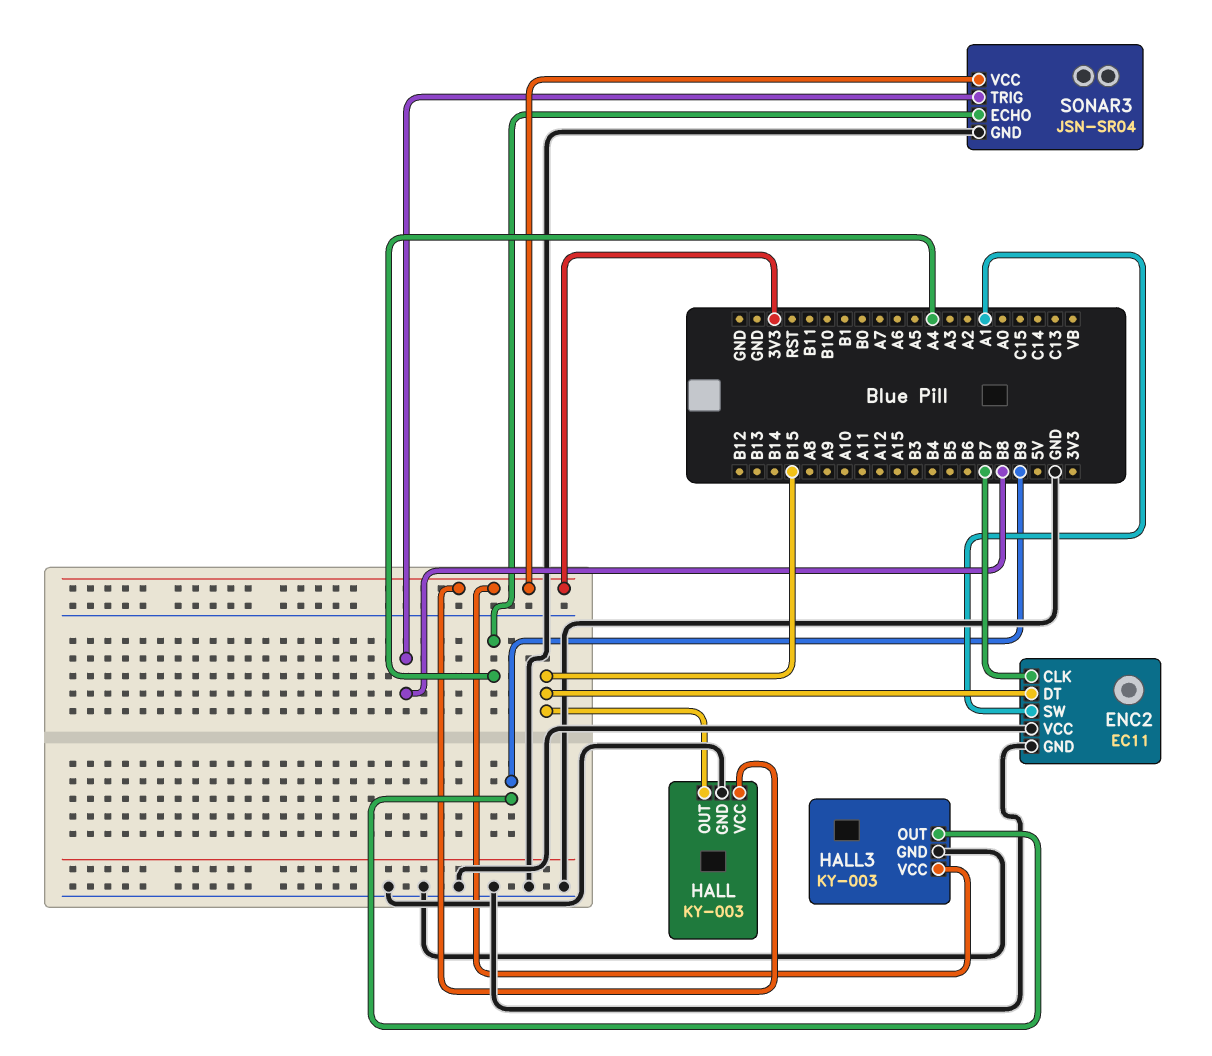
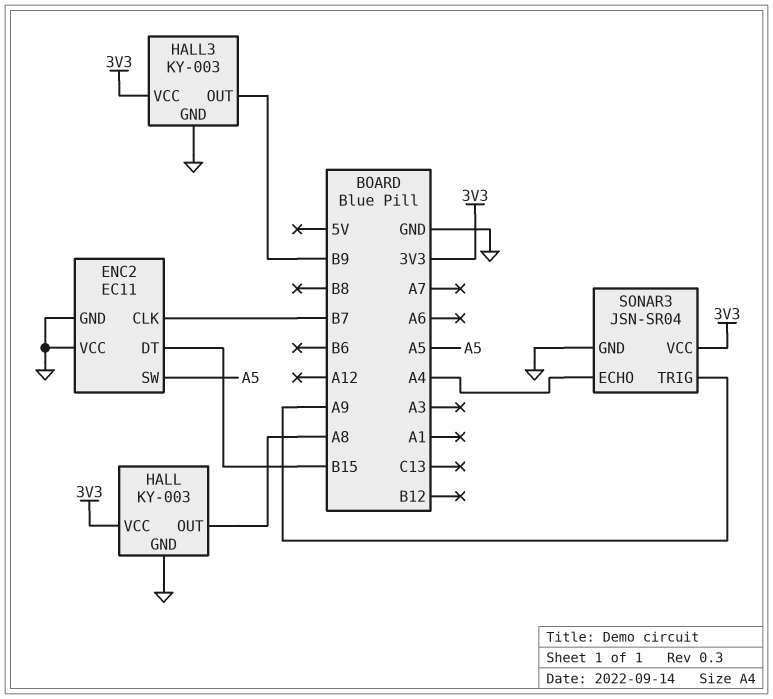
ENC2 pin SW: A1 -> A5
HALL pin OUT: B15 -> A8
SONAR3 pin TRIG: B8 -> A9

